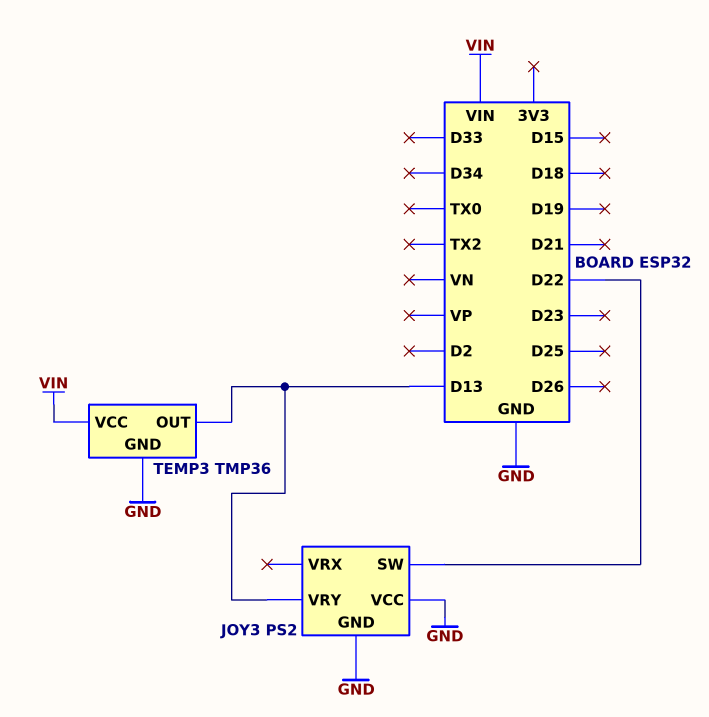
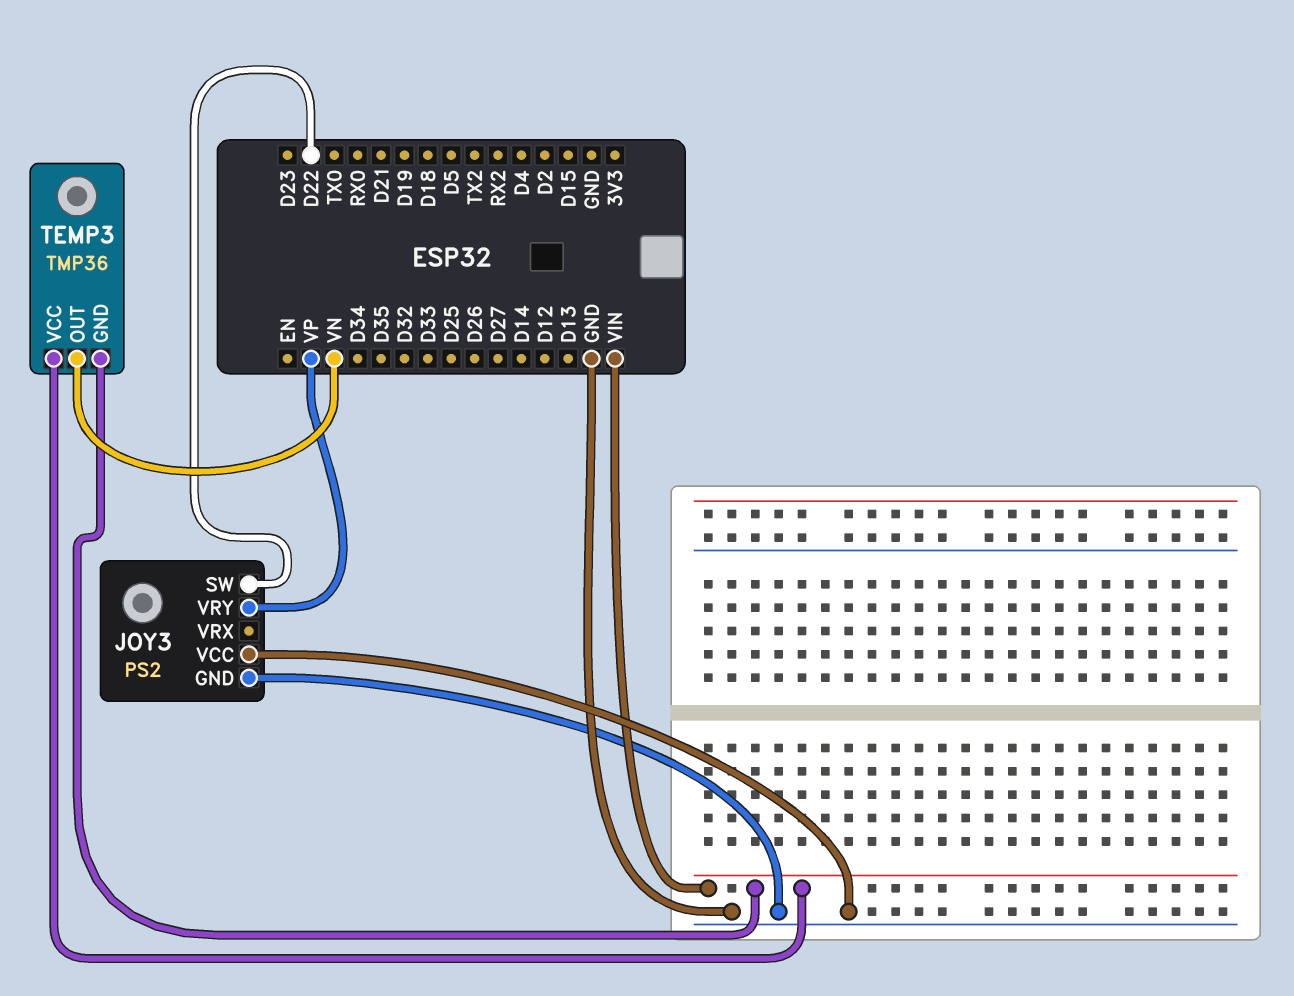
JOY3 pin VRY: D13 -> VP
TEMP3 pin GND: GND -> VIN
TEMP3 pin OUT: D13 -> VN

